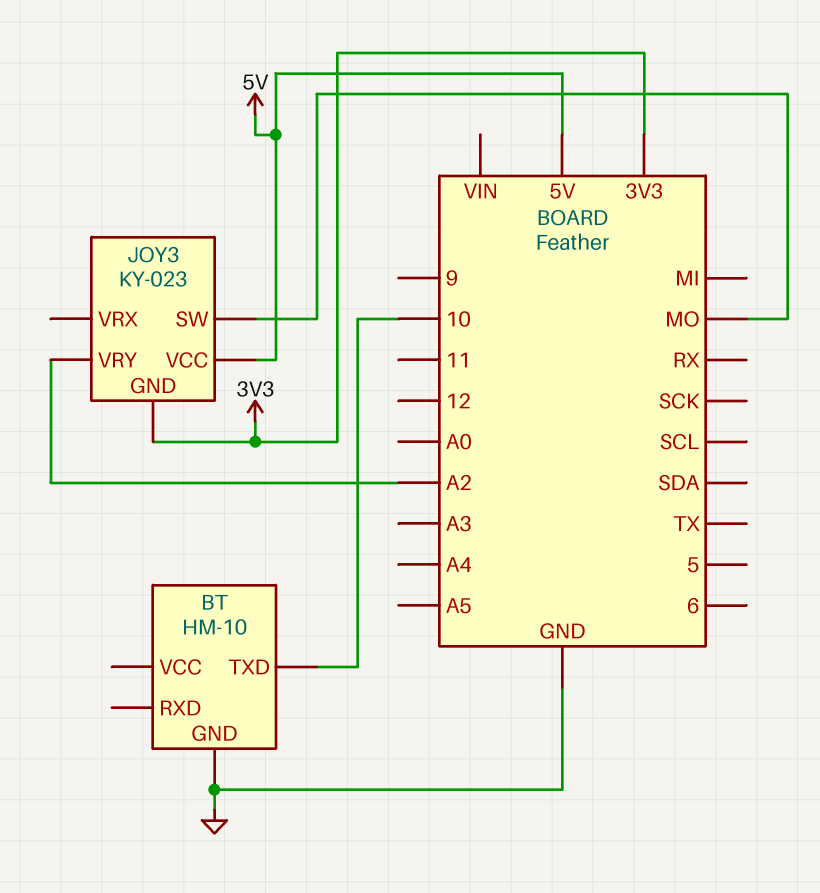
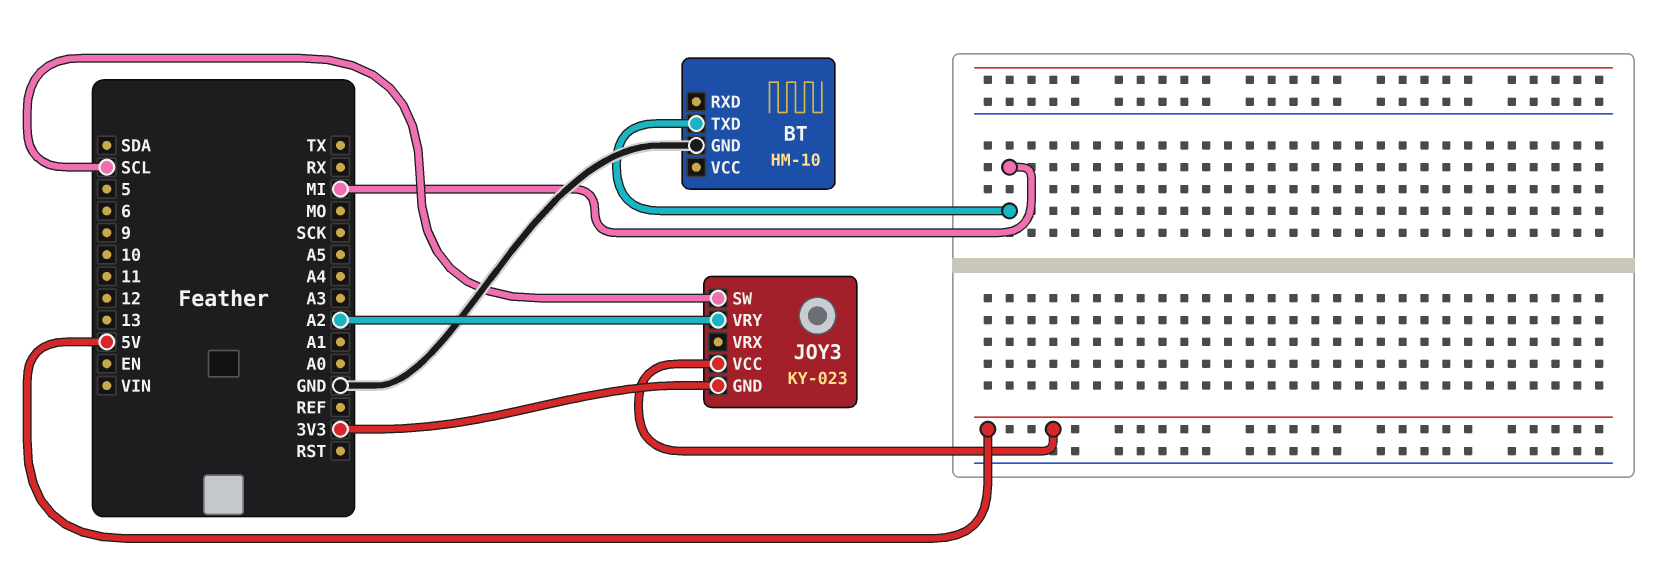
BT pin TXD: 10 -> MI
JOY3 pin SW: MO -> SCL

